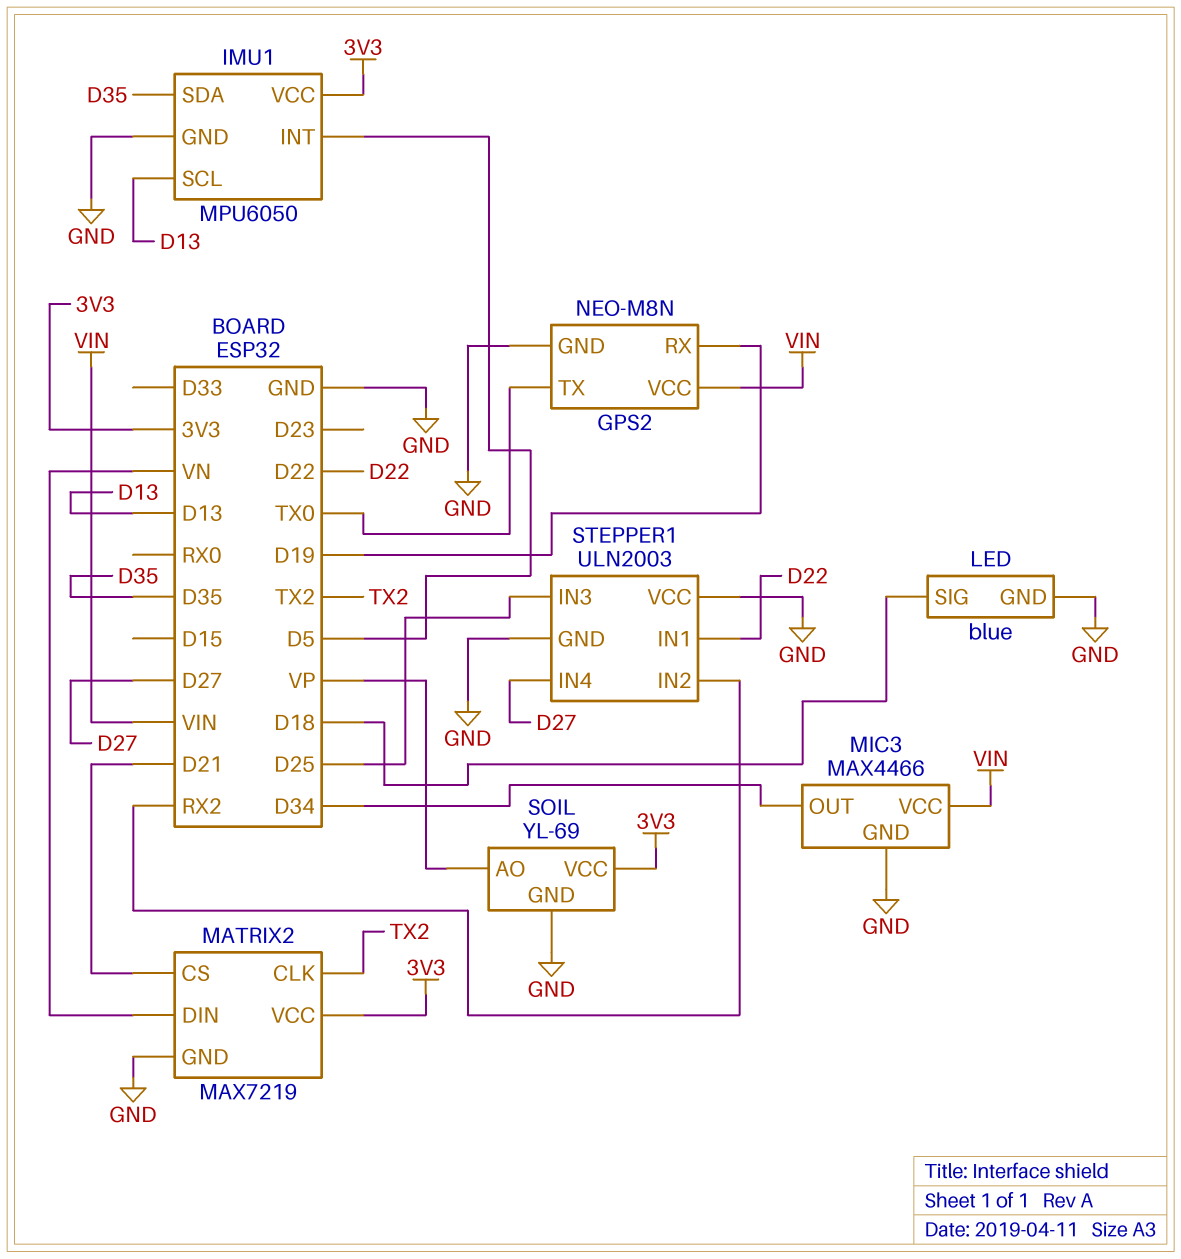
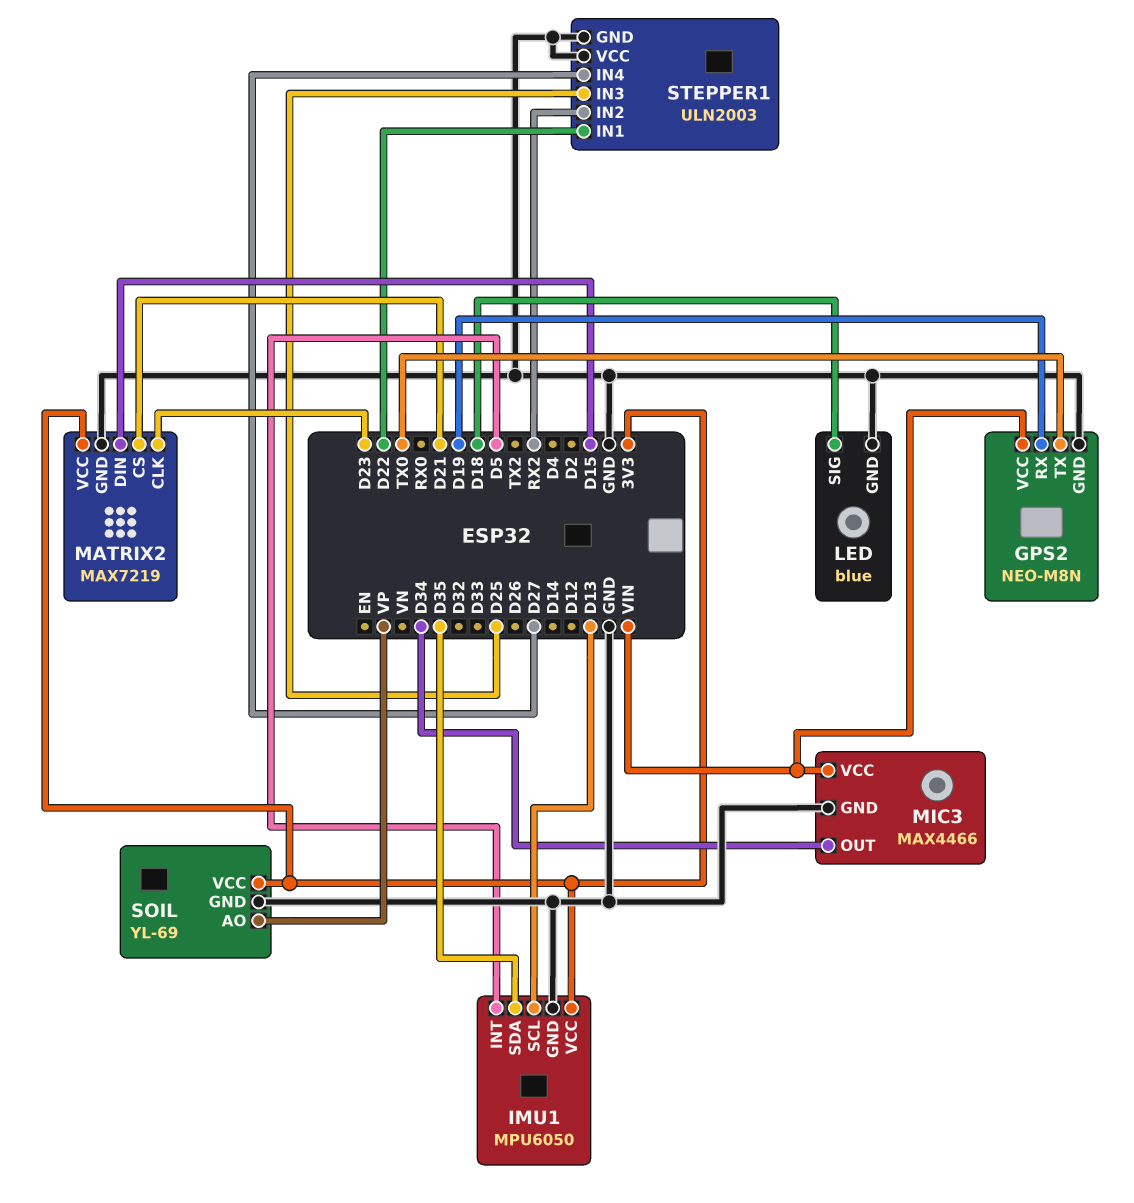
MATRIX2 pin CLK: TX2 -> D23
MATRIX2 pin DIN: VN -> D15

